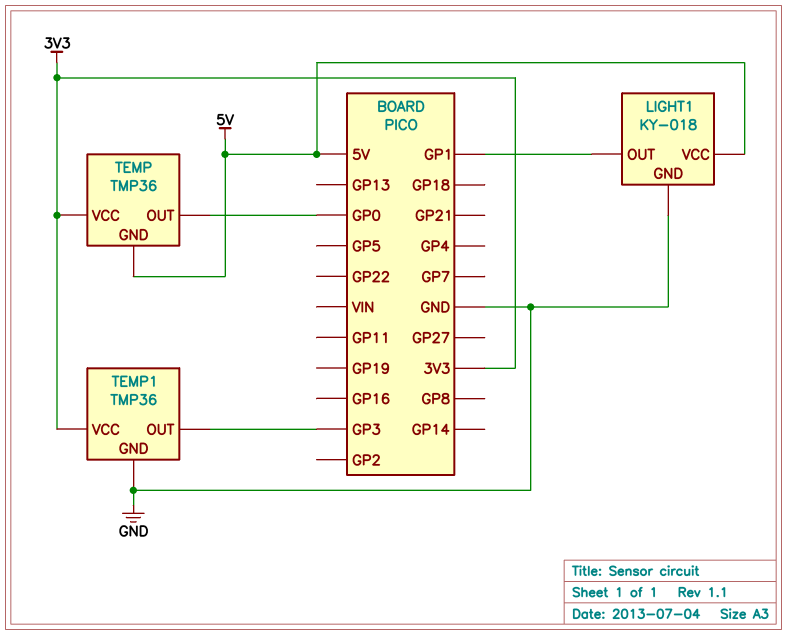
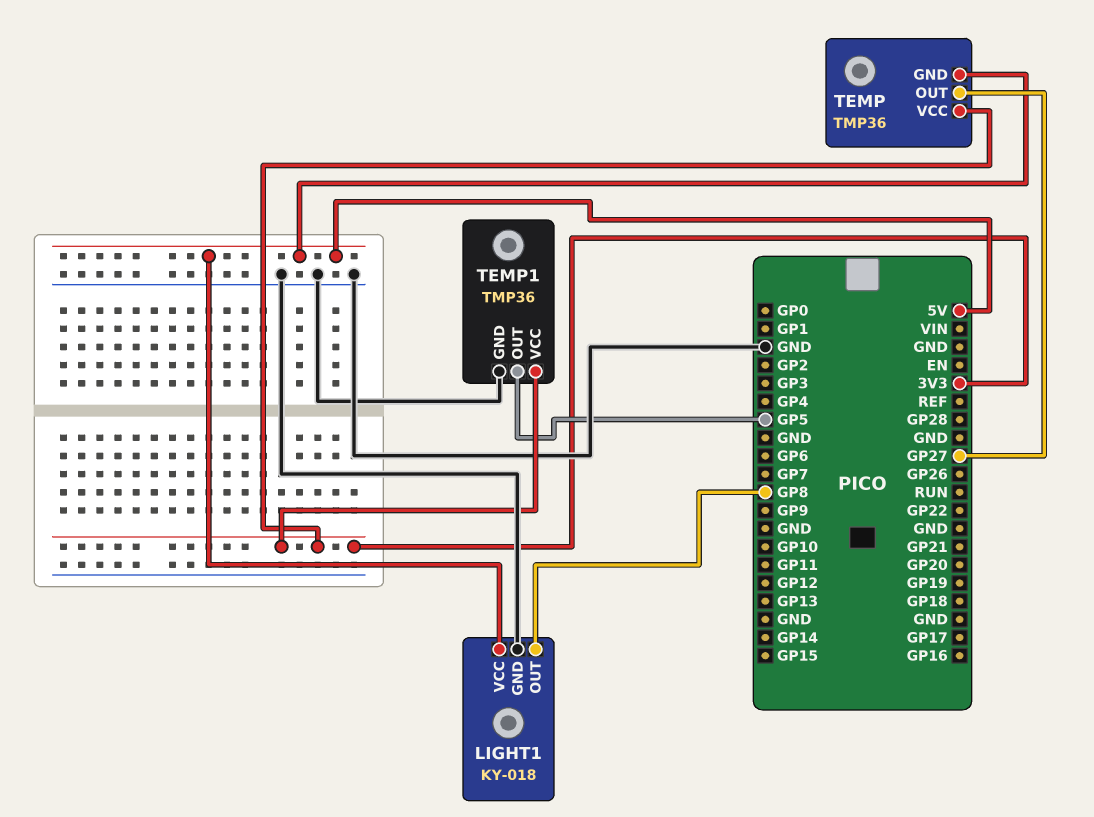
LIGHT1 pin OUT: GP1 -> GP8
TEMP pin OUT: GP0 -> GP27
TEMP1 pin OUT: GP3 -> GP5

